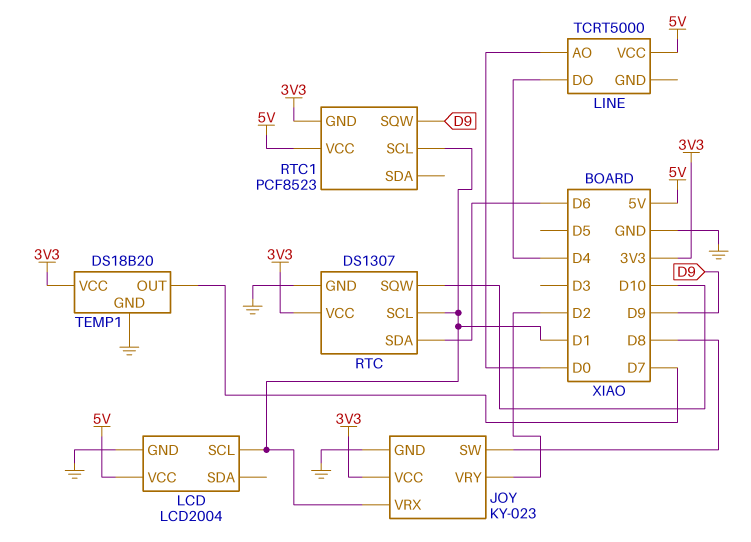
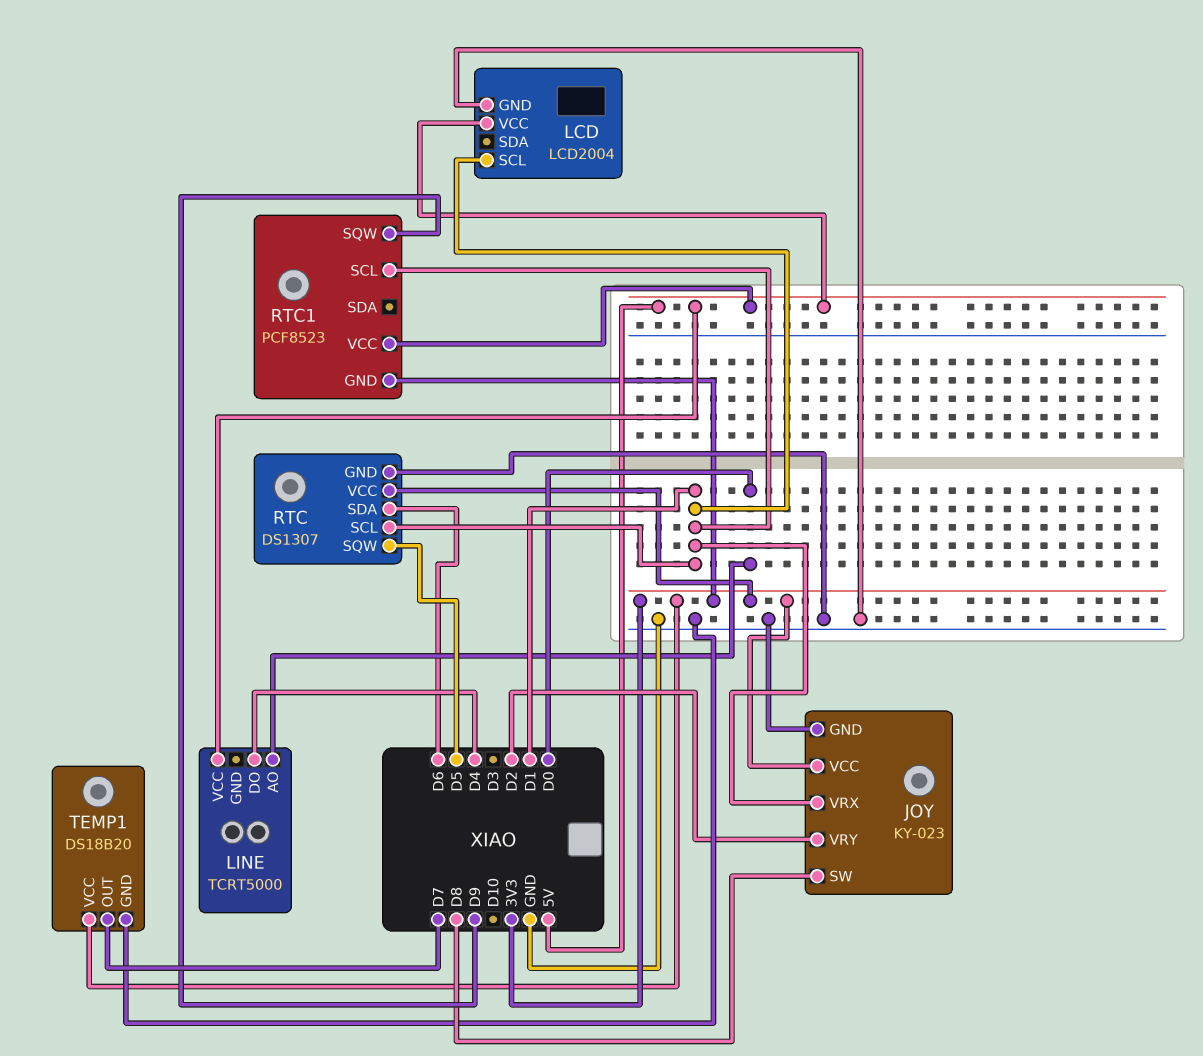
RTC pin SQW: D10 -> D5

